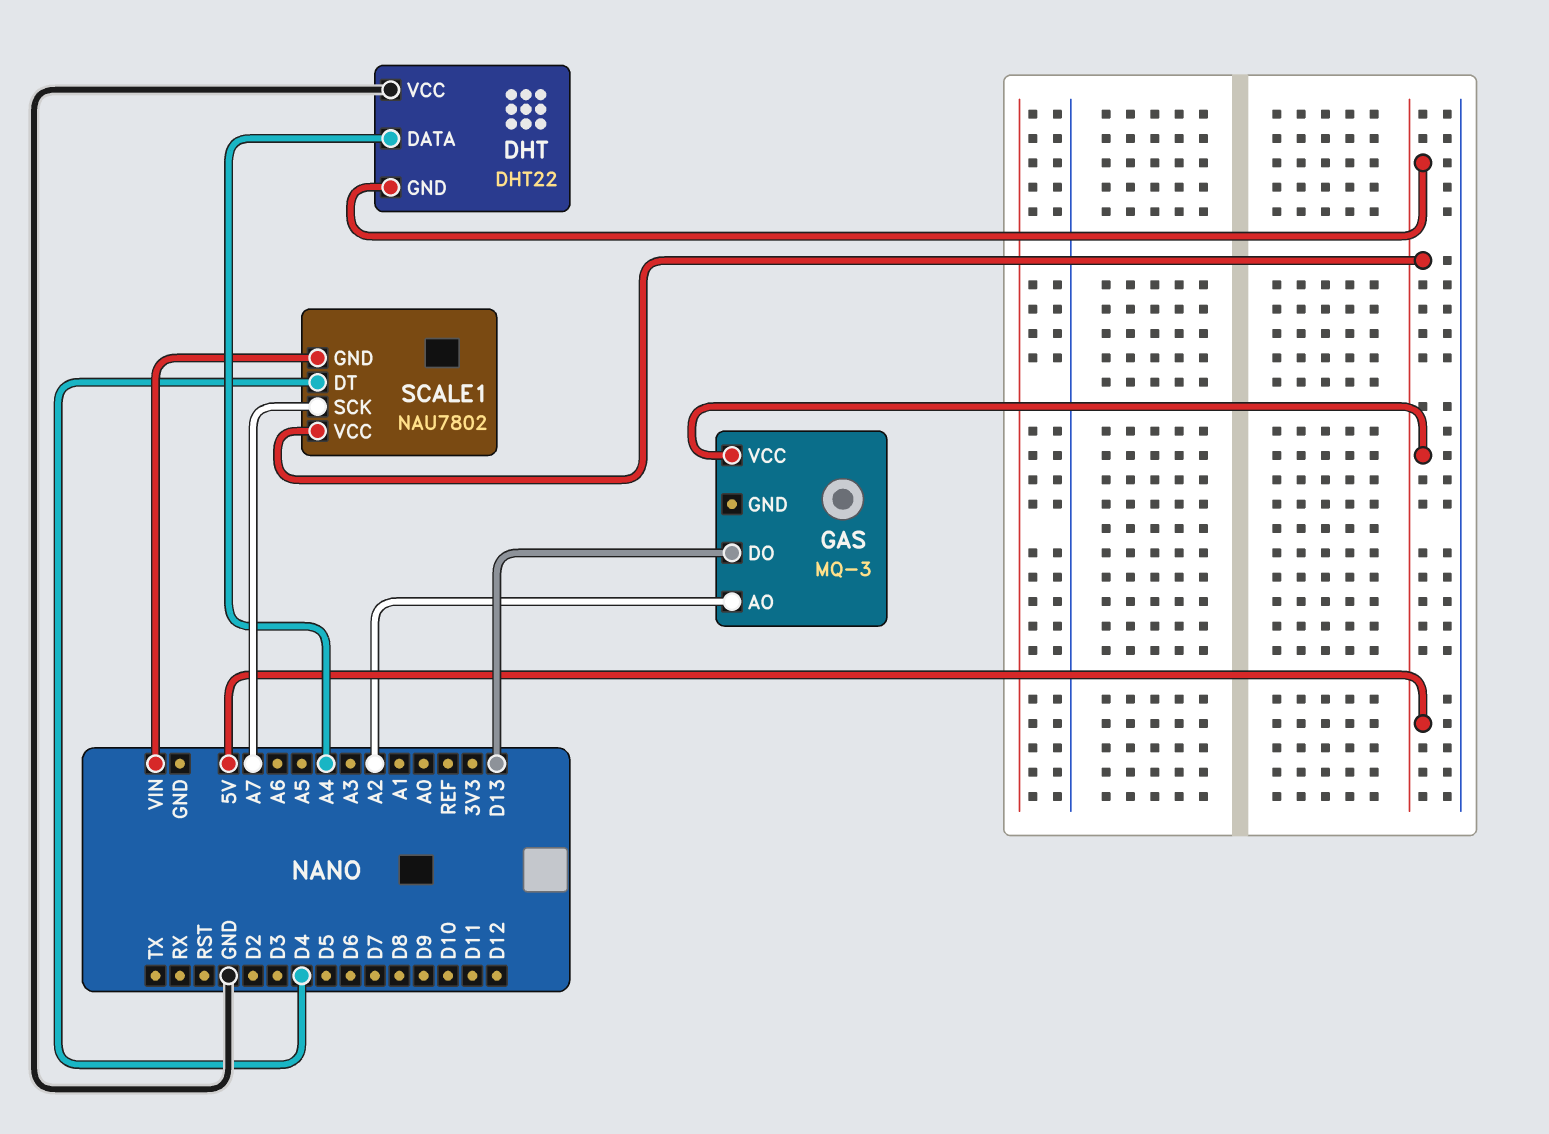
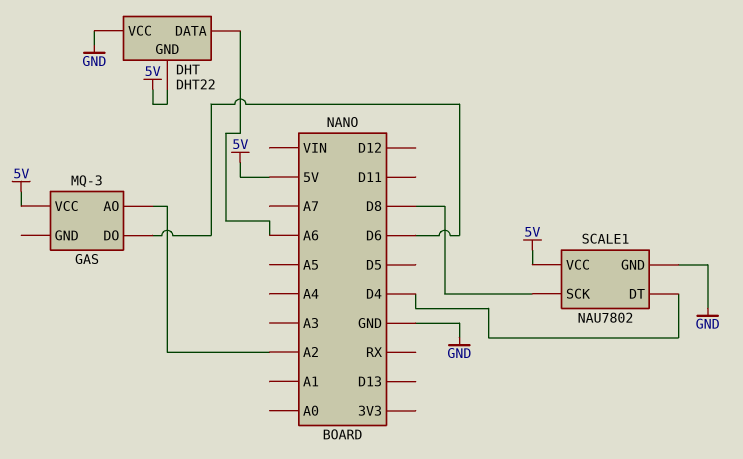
DHT pin DATA: A4 -> A6
GAS pin DO: D13 -> D6
SCALE1 pin GND: VIN -> GND
SCALE1 pin SCK: A7 -> D8

